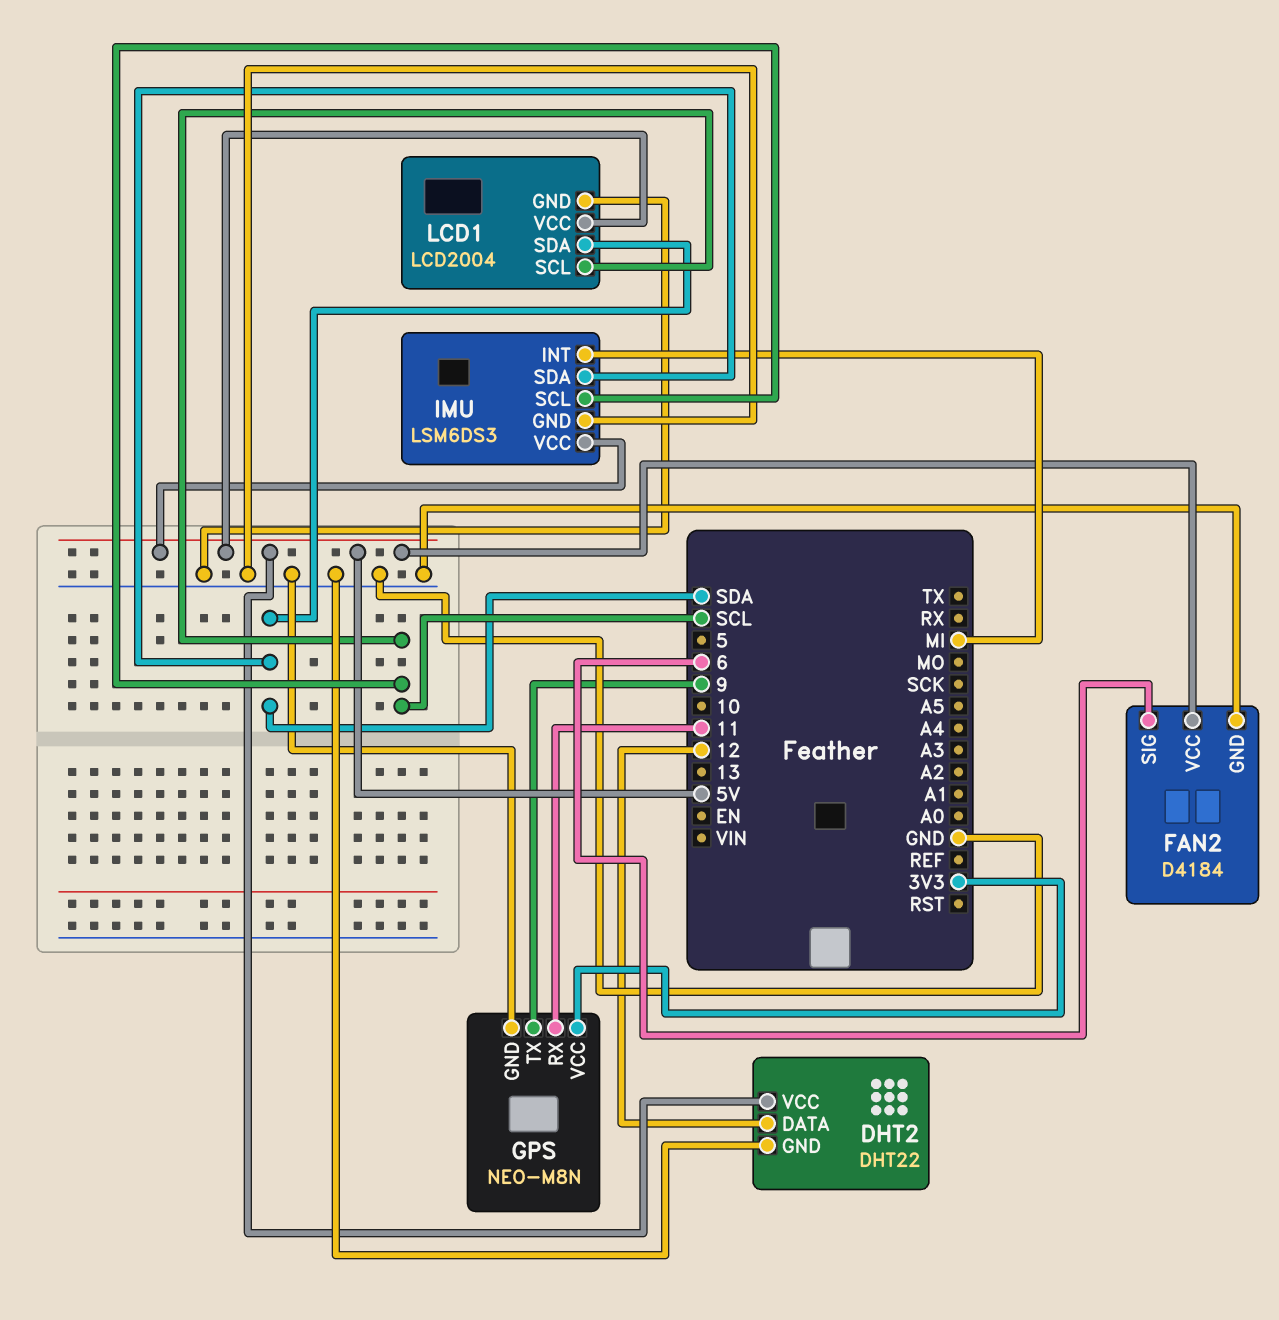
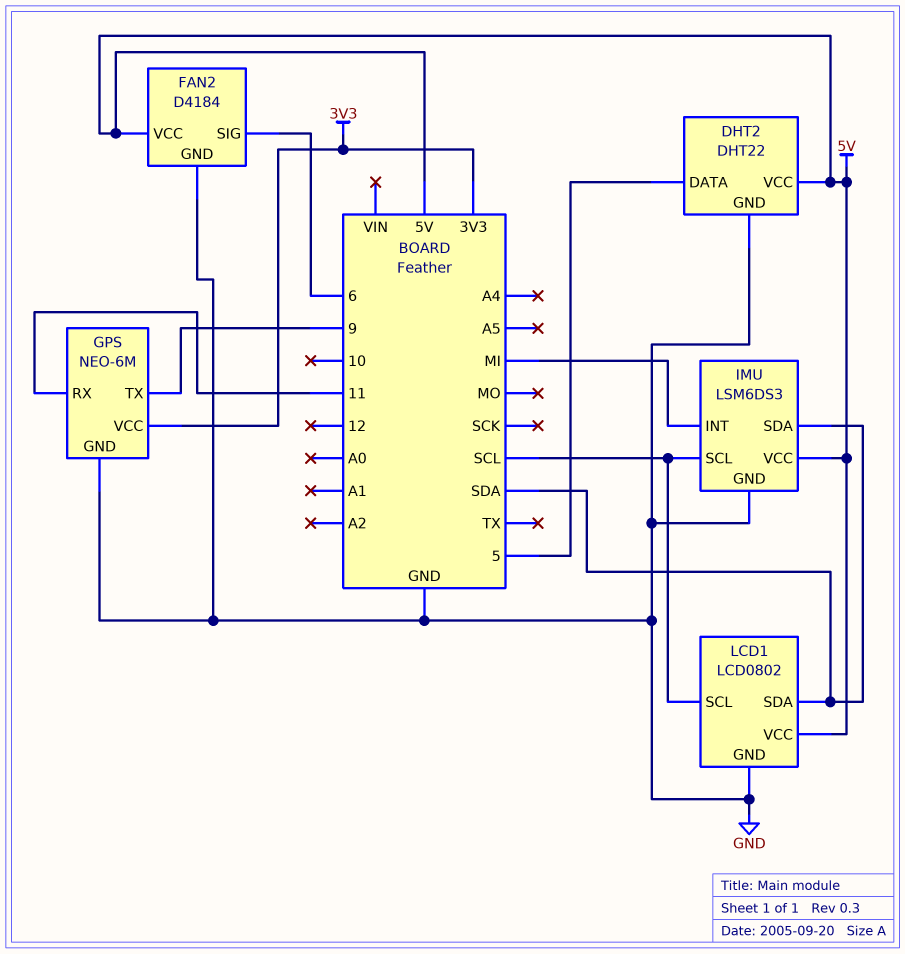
DHT2 pin DATA: 12 -> 5
GPS: NEO-M8N -> NEO-6M
LCD1: LCD2004 -> LCD0802

